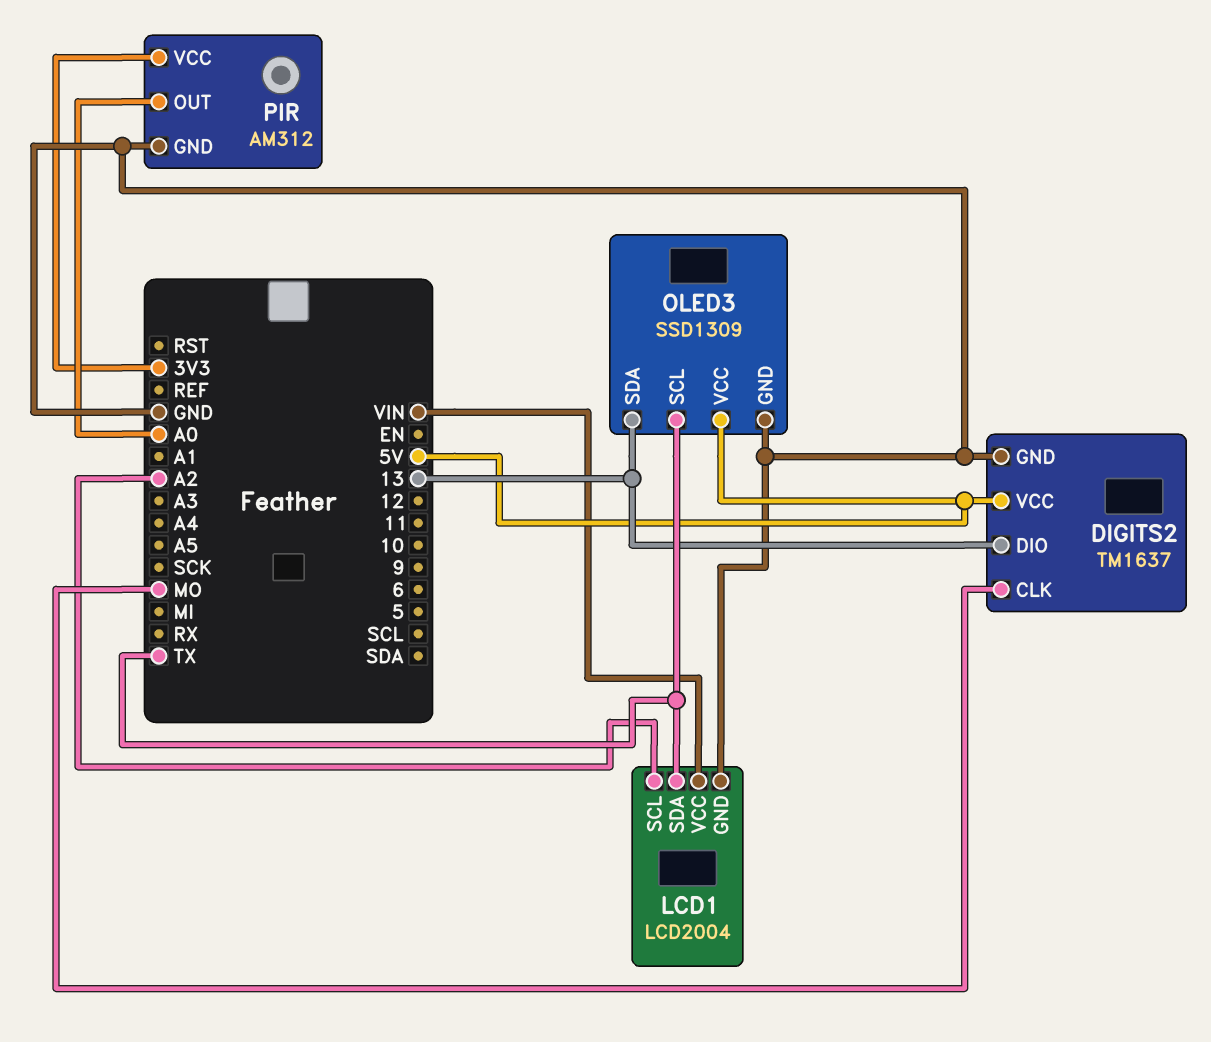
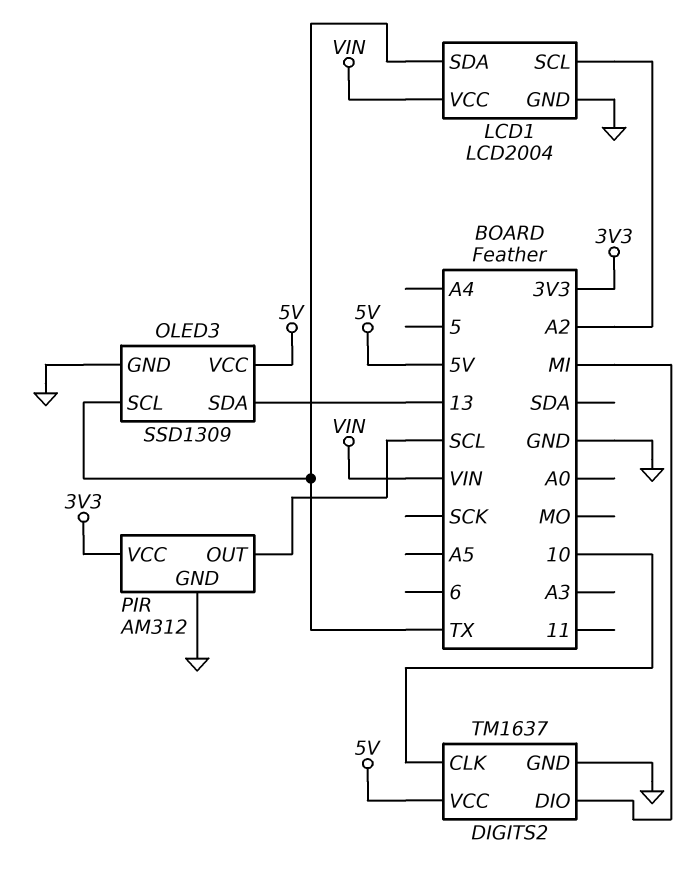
DIGITS2 pin CLK: MO -> 10
DIGITS2 pin DIO: 13 -> MI
PIR pin OUT: A0 -> SCL

